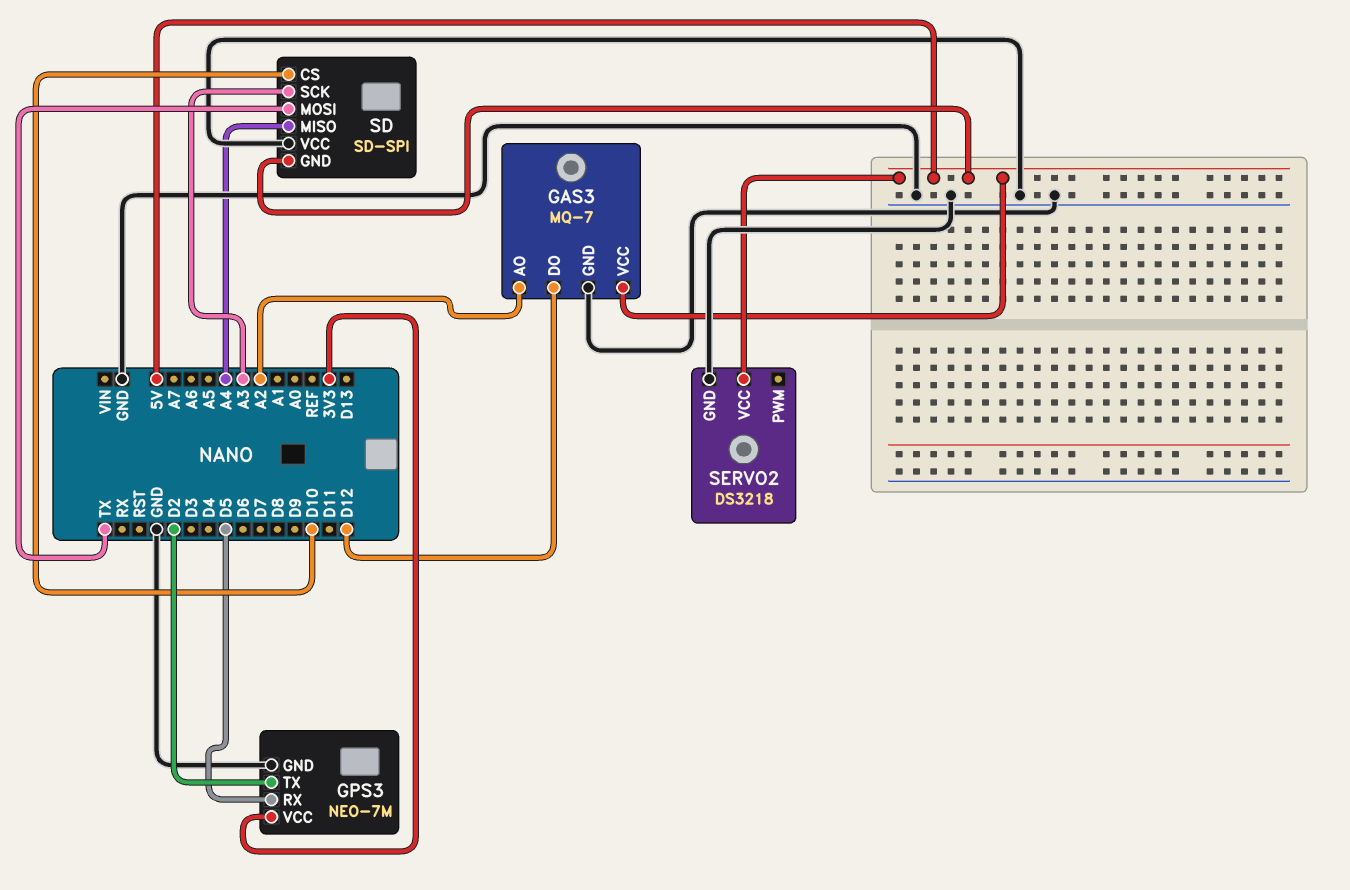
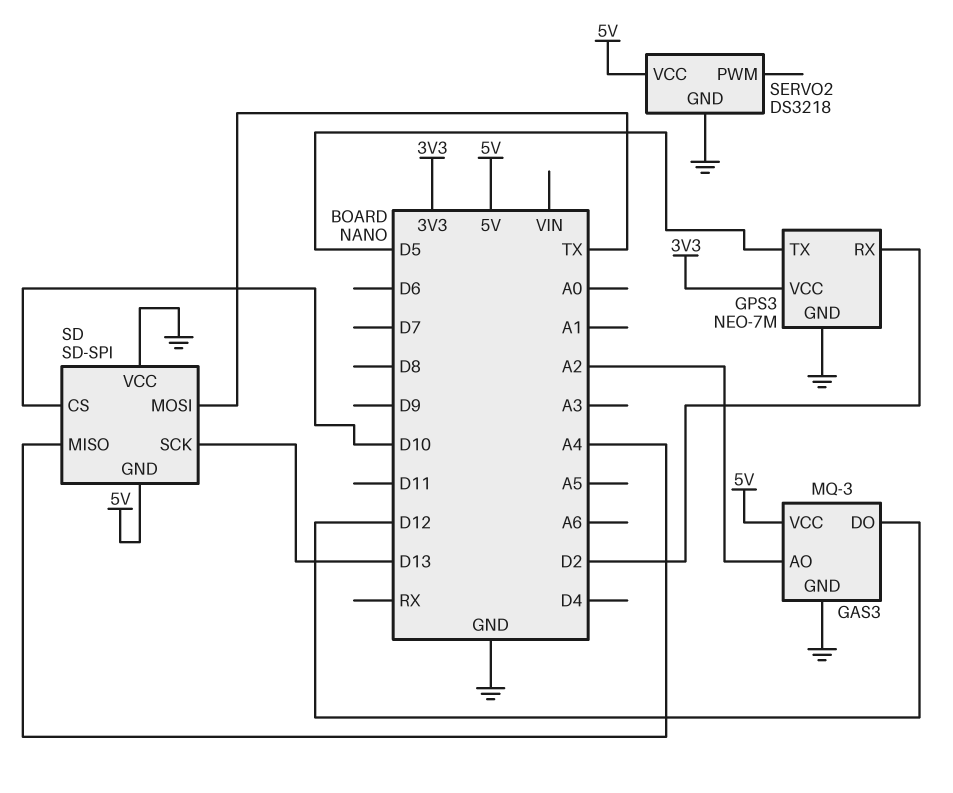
GAS3: MQ-7 -> MQ-3
GPS3 pin RX: D5 -> D2
GPS3 pin TX: D2 -> D5
SD pin SCK: A3 -> D13

